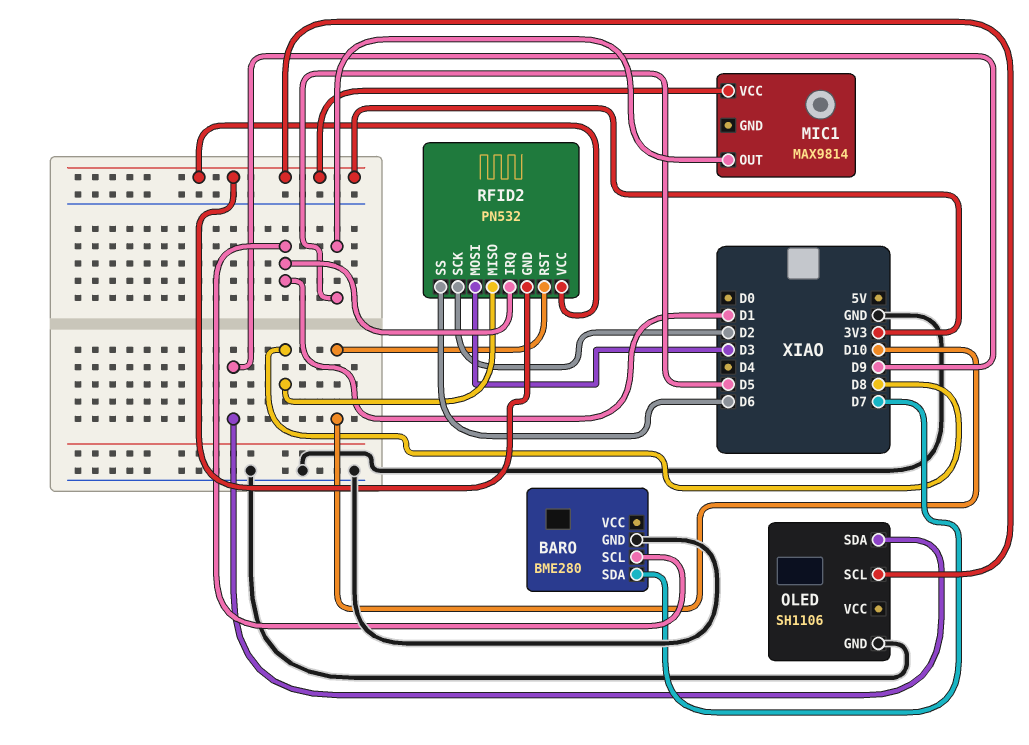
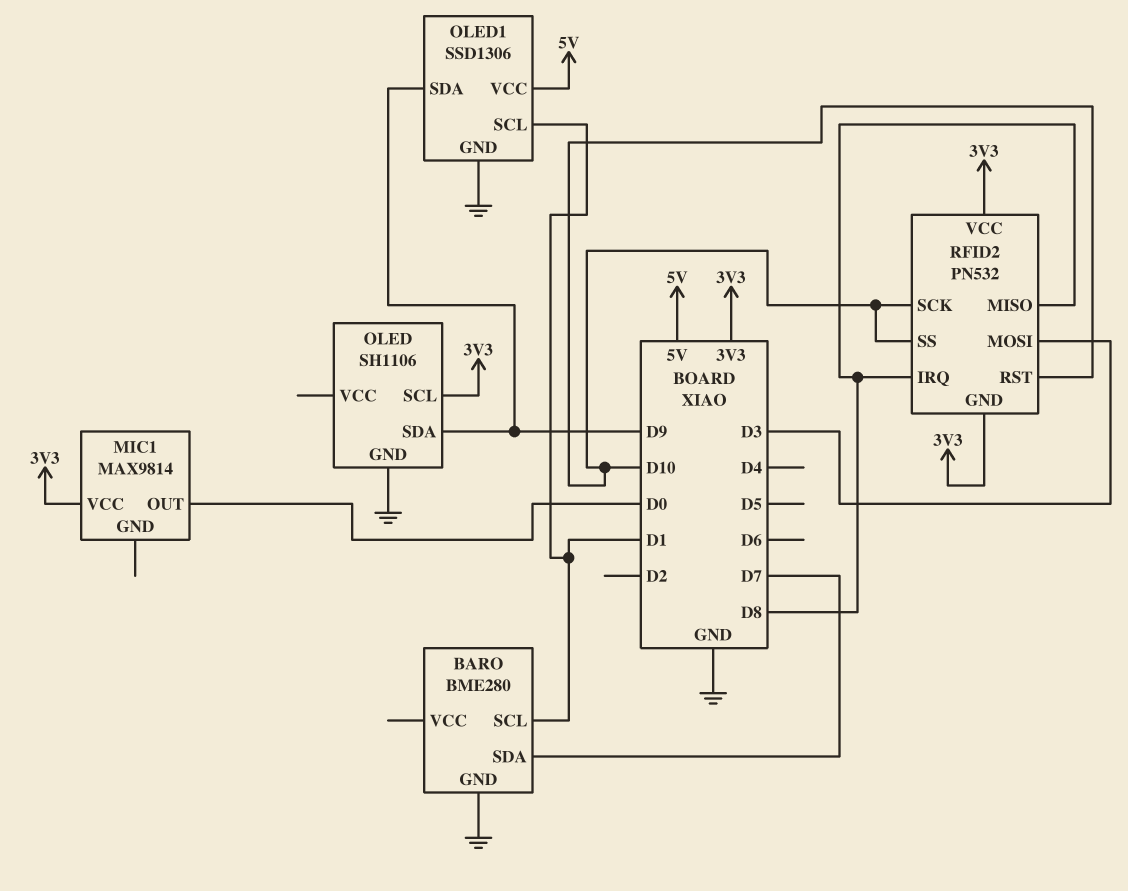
MIC1 pin OUT: D5 -> D0
OLED1: none -> SSD1306
OLED1 pin GND: none -> GND
OLED1 pin SCL: none -> D1
OLED1 pin SDA: none -> D9
OLED1 pin VCC: none -> 5V
RFID2 pin IRQ: D1 -> D8
RFID2 pin SCK: D2 -> D10
RFID2 pin SS: D6 -> D10

